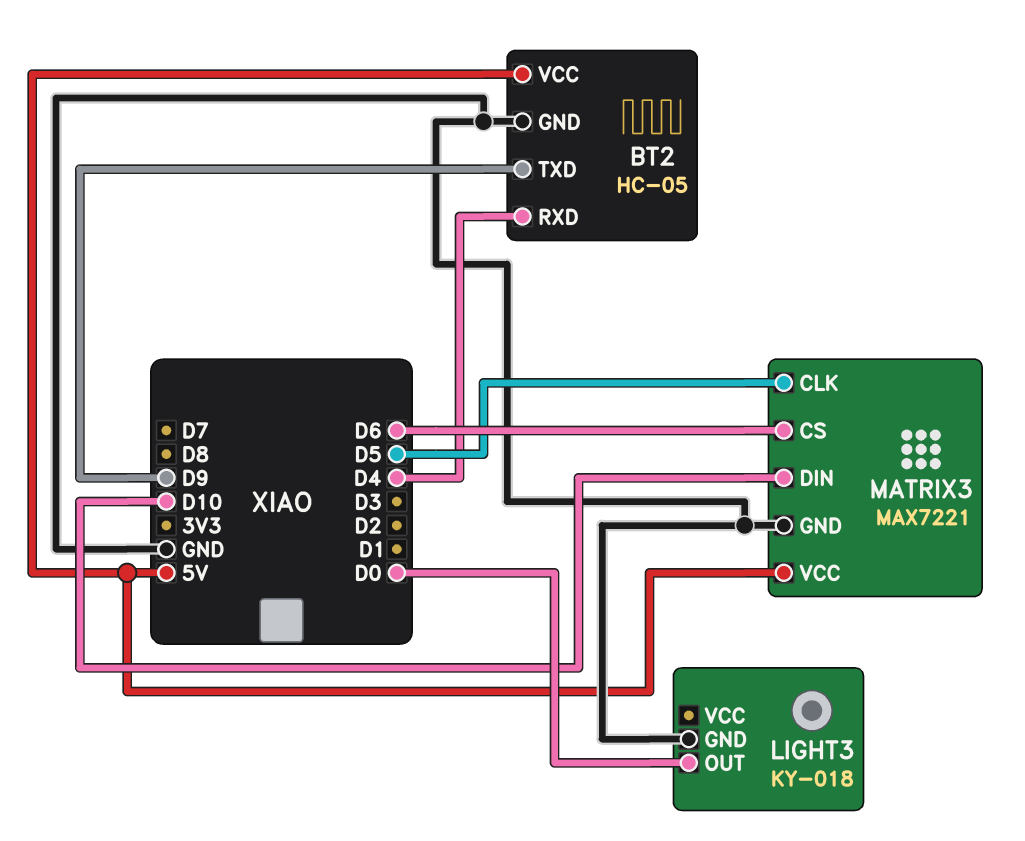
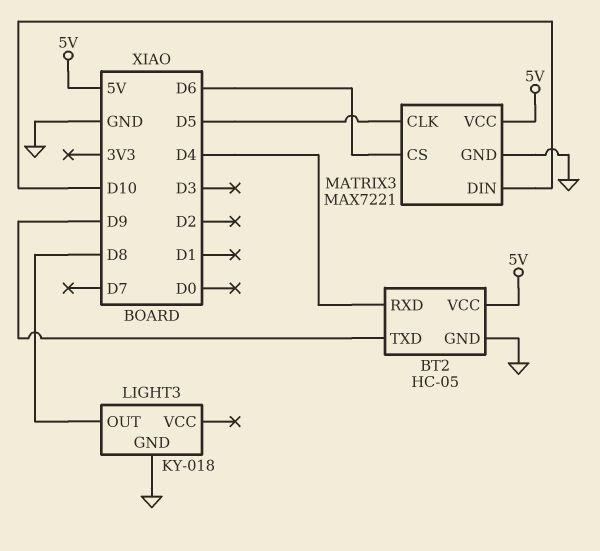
LIGHT3 pin OUT: D0 -> D8

